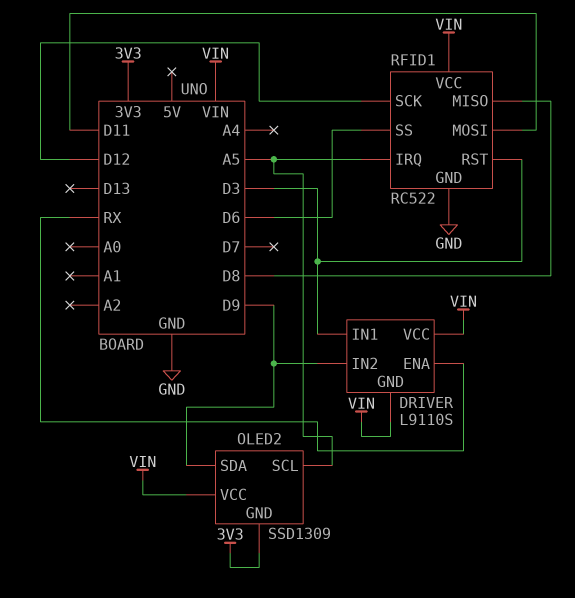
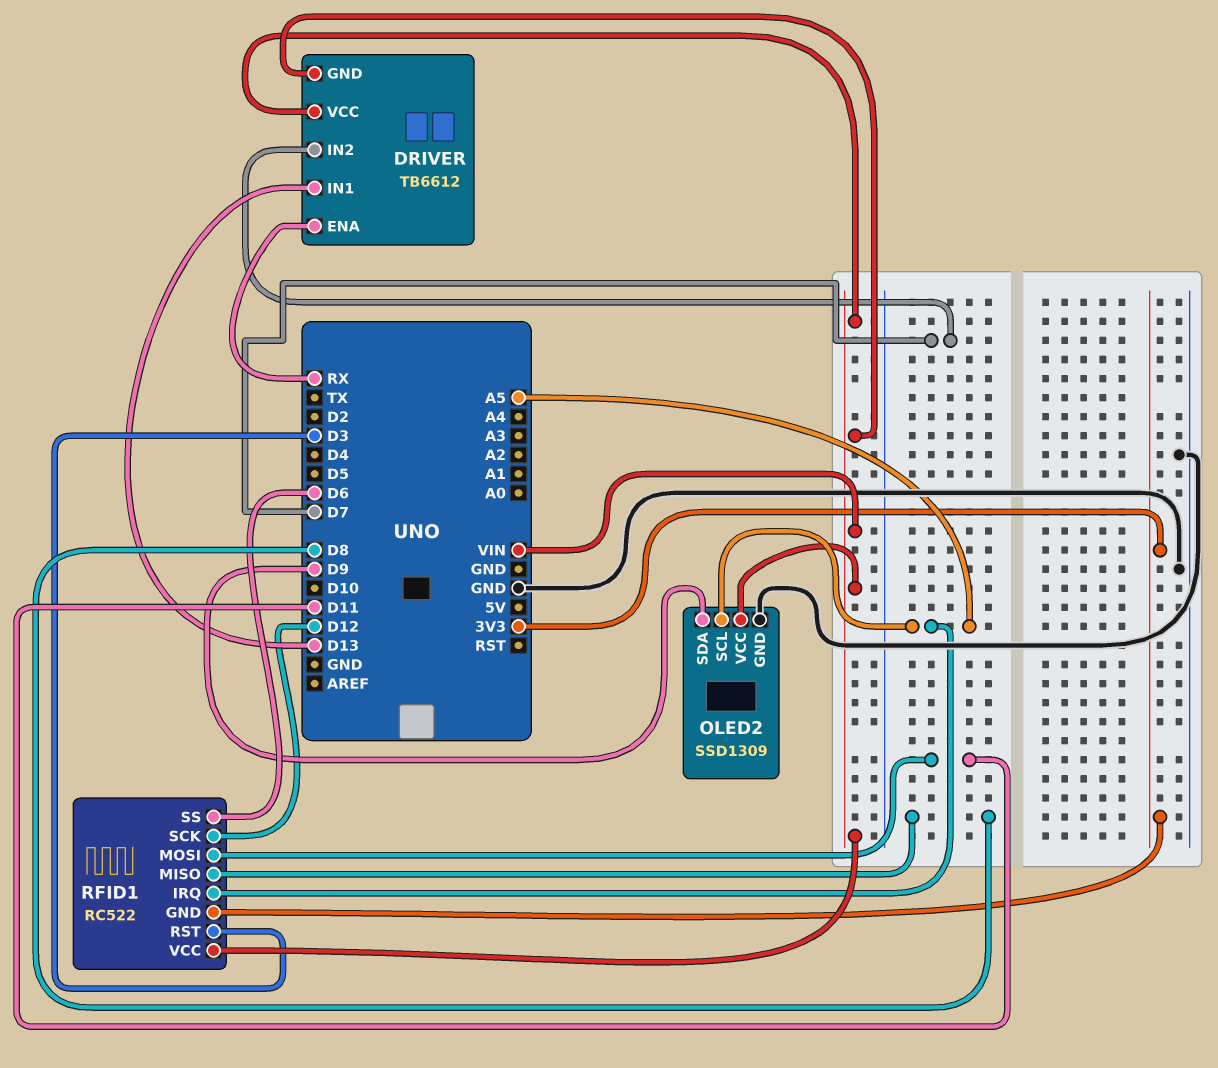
DRIVER: L9110S -> TB6612
DRIVER pin IN1: D3 -> D13
DRIVER pin IN2: D9 -> D7
OLED2 pin GND: 3V3 -> GND
RFID1 pin GND: GND -> 3V3

